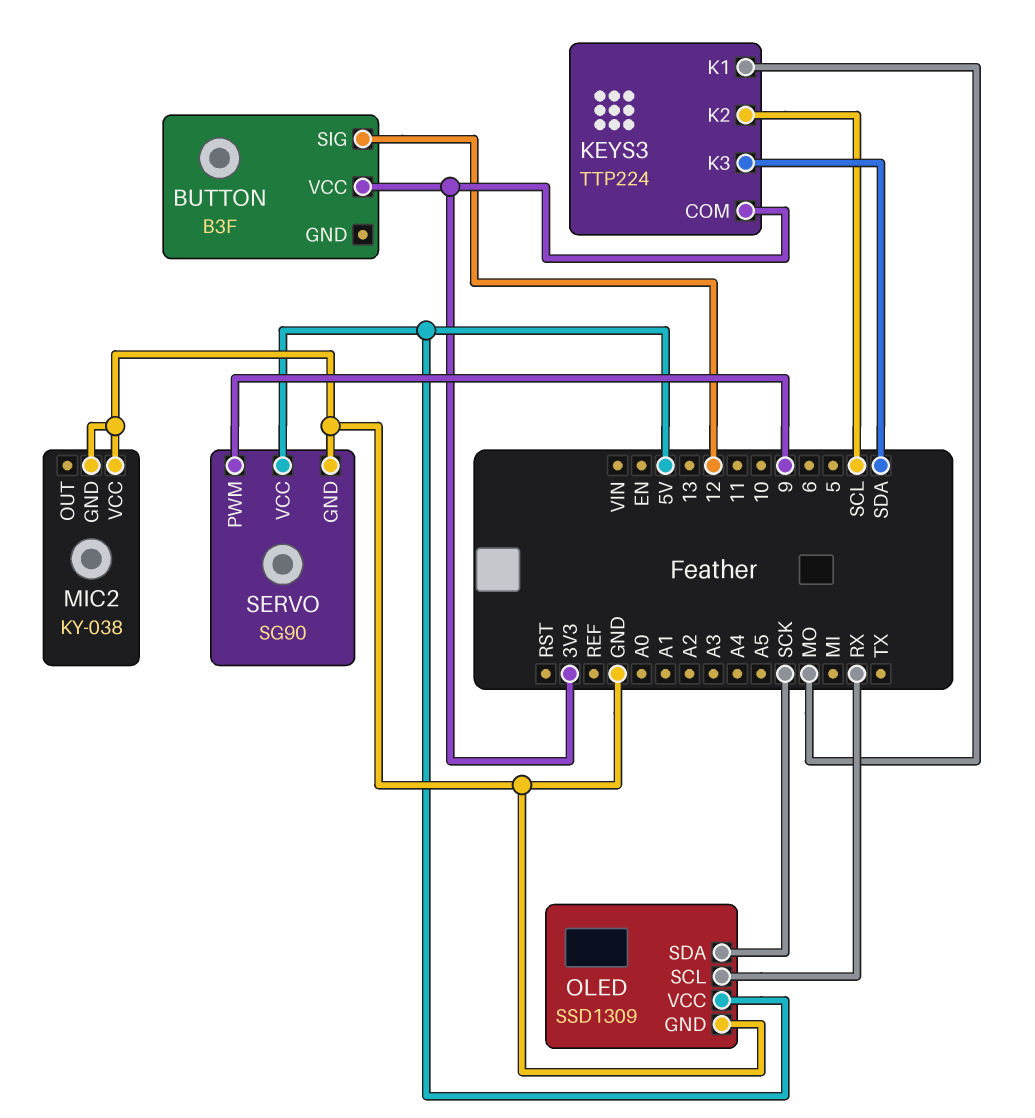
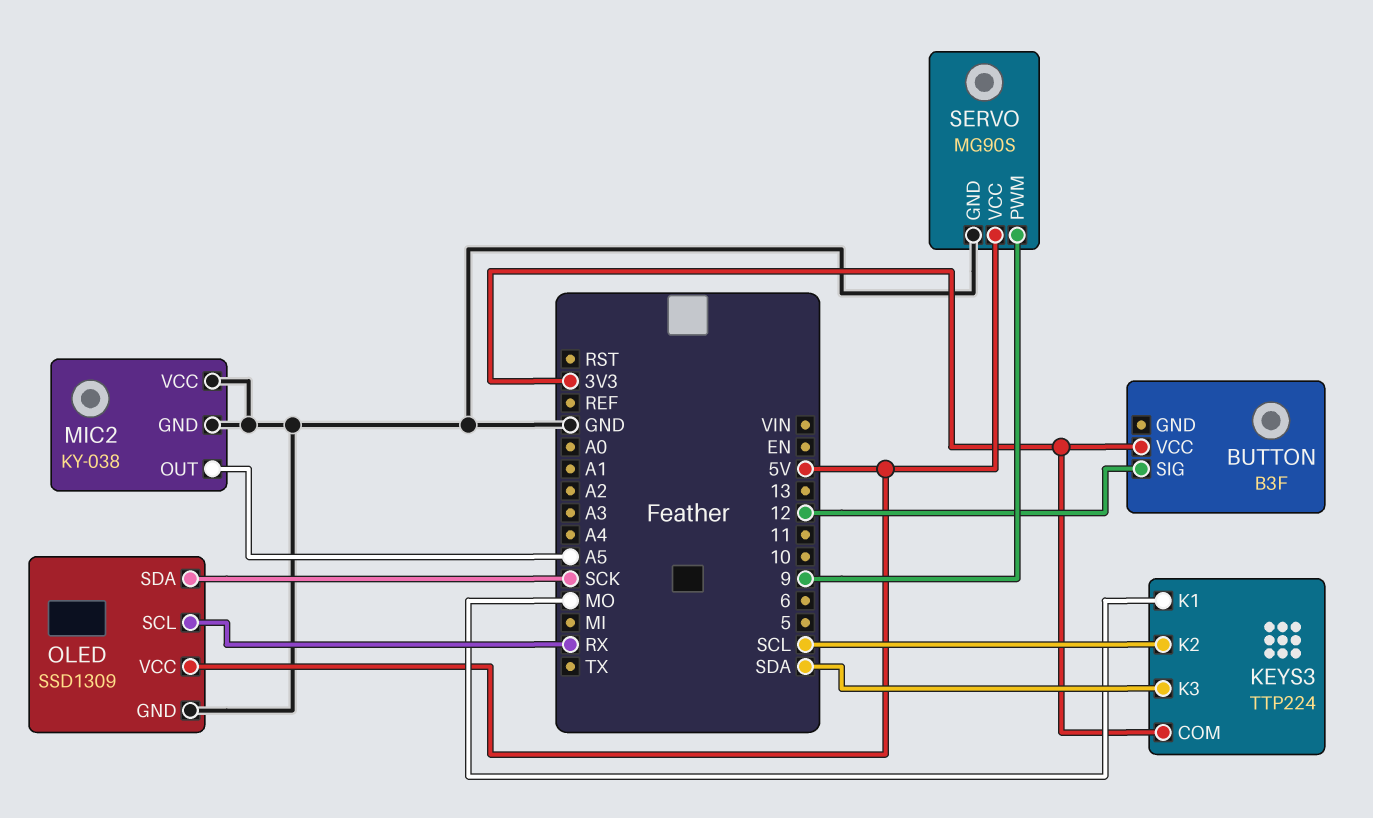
MIC2 pin OUT: none -> A5
SERVO: SG90 -> MG90S

